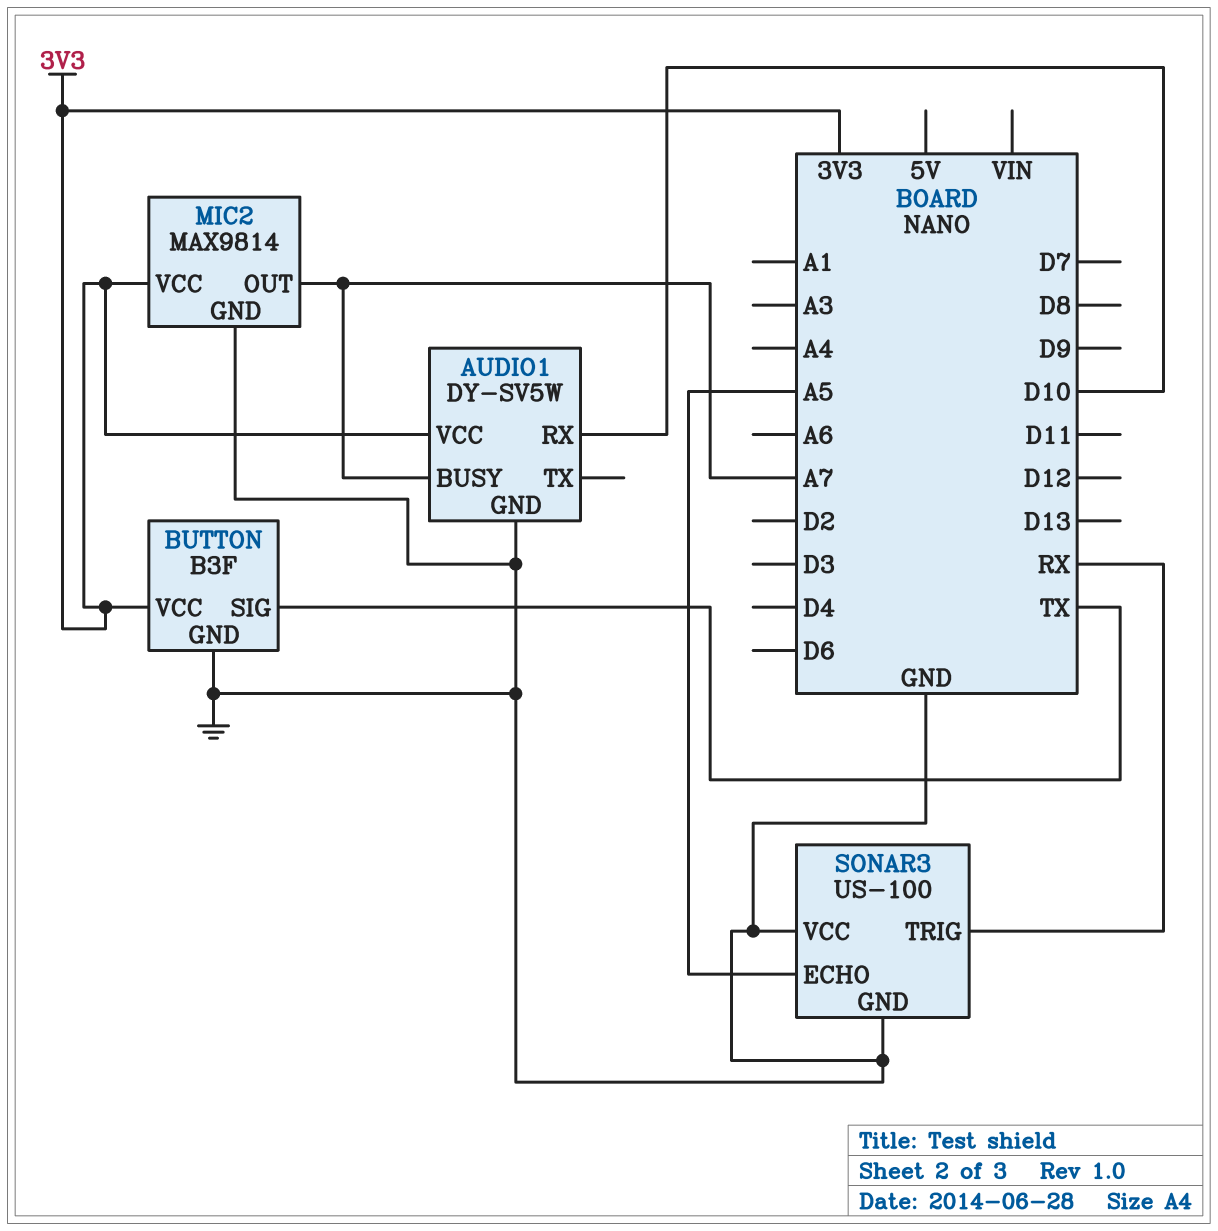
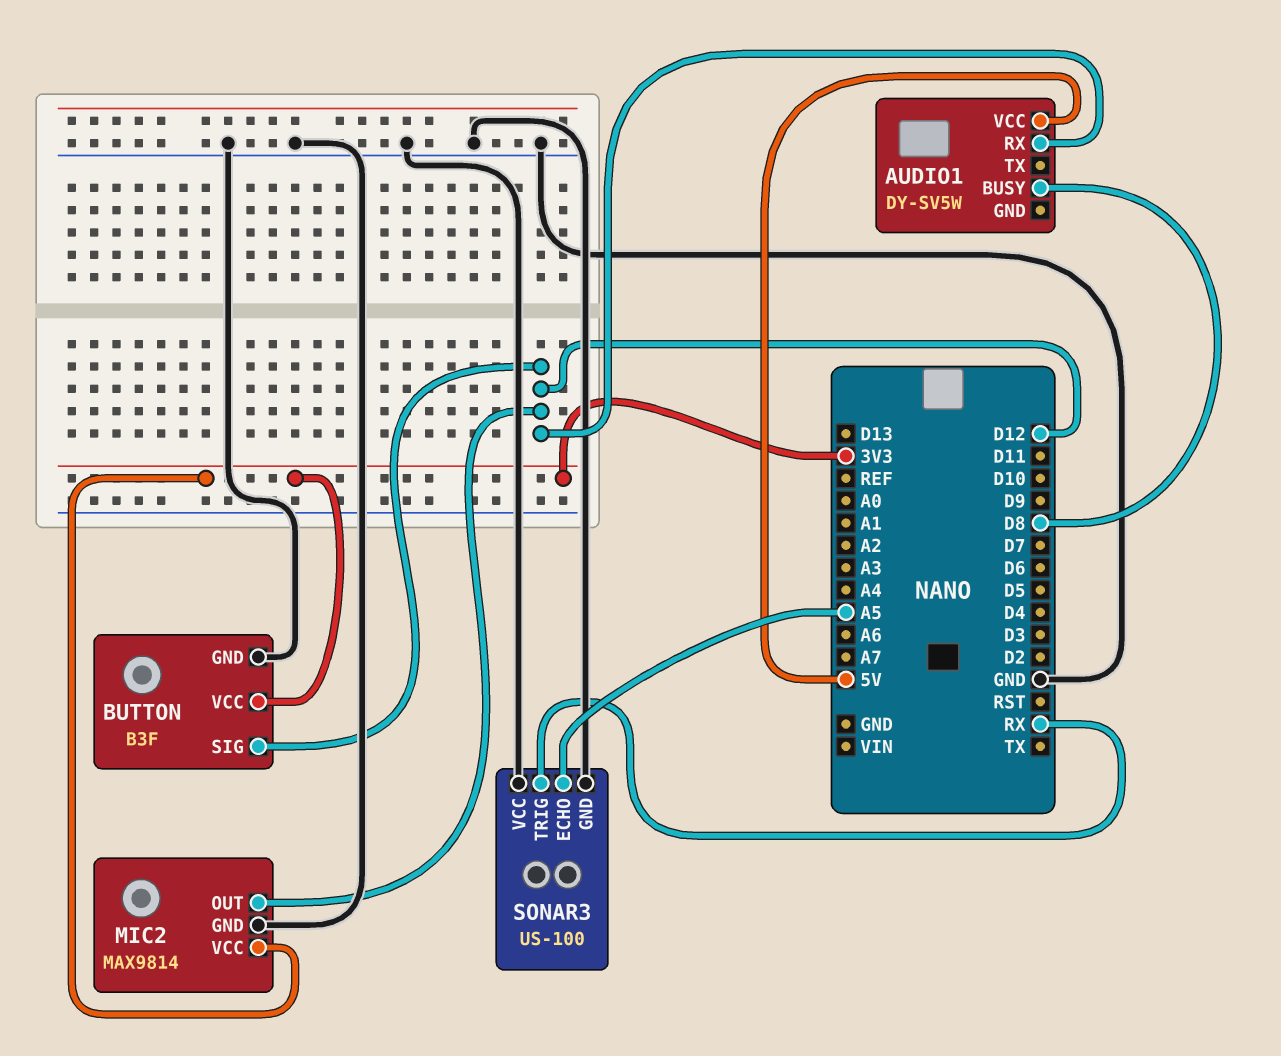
AUDIO1 pin BUSY: A7 -> D8
AUDIO1 pin GND: GND -> none
AUDIO1 pin RX: D10 -> D12
AUDIO1 pin VCC: 3V3 -> 5V
BUTTON pin SIG: TX -> D12
MIC2 pin OUT: A7 -> D12

